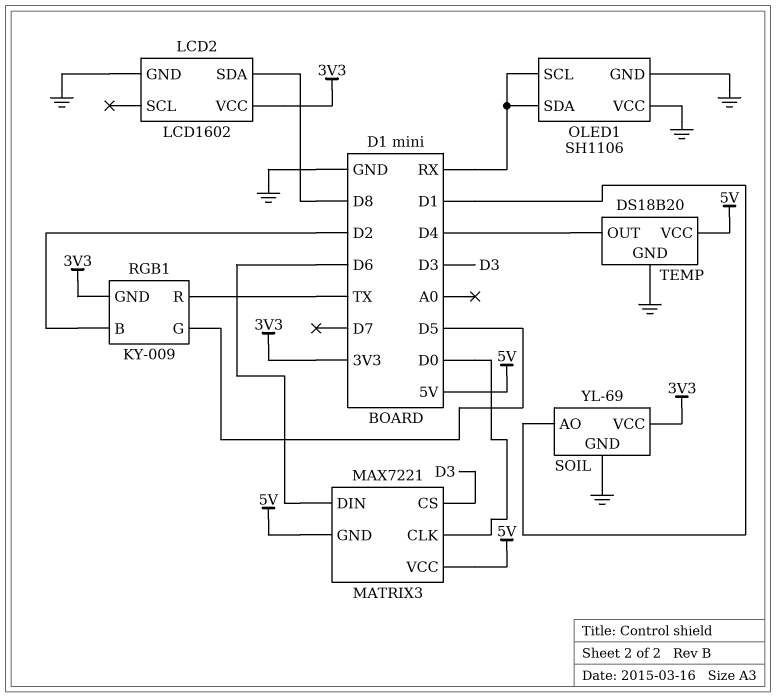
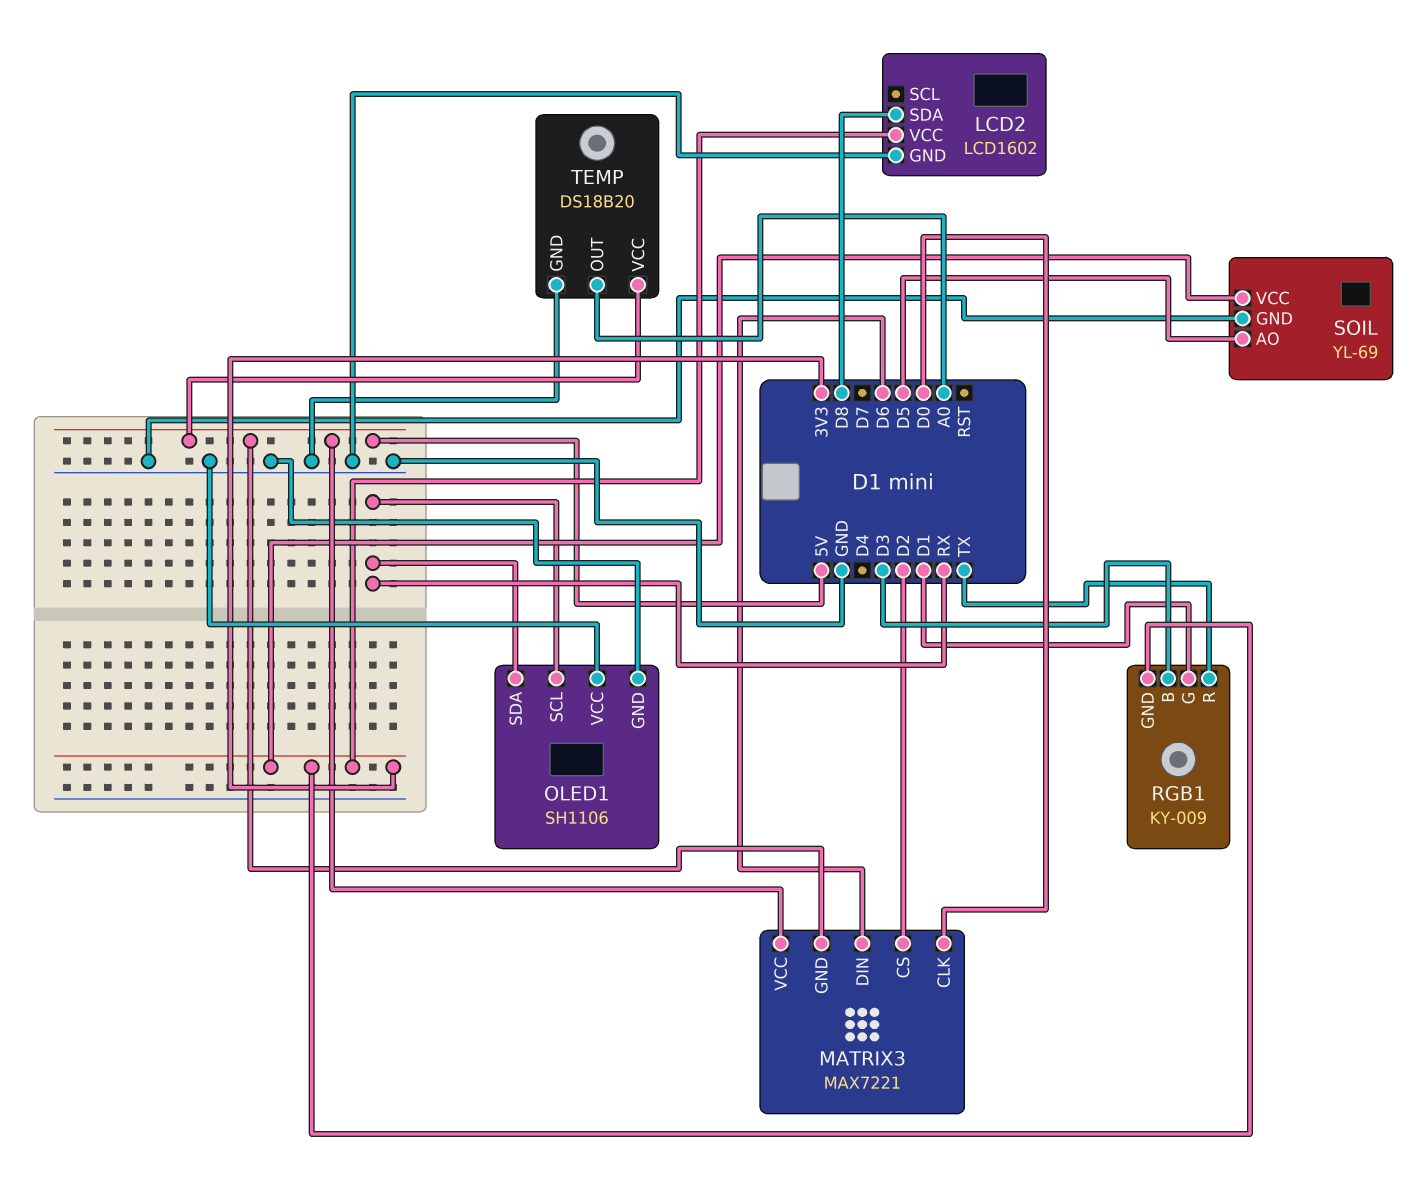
MATRIX3 pin CS: D3 -> D2
RGB1 pin B: D2 -> D3
RGB1 pin G: D5 -> D1
SOIL pin AO: D1 -> D5
TEMP pin OUT: D4 -> A0

